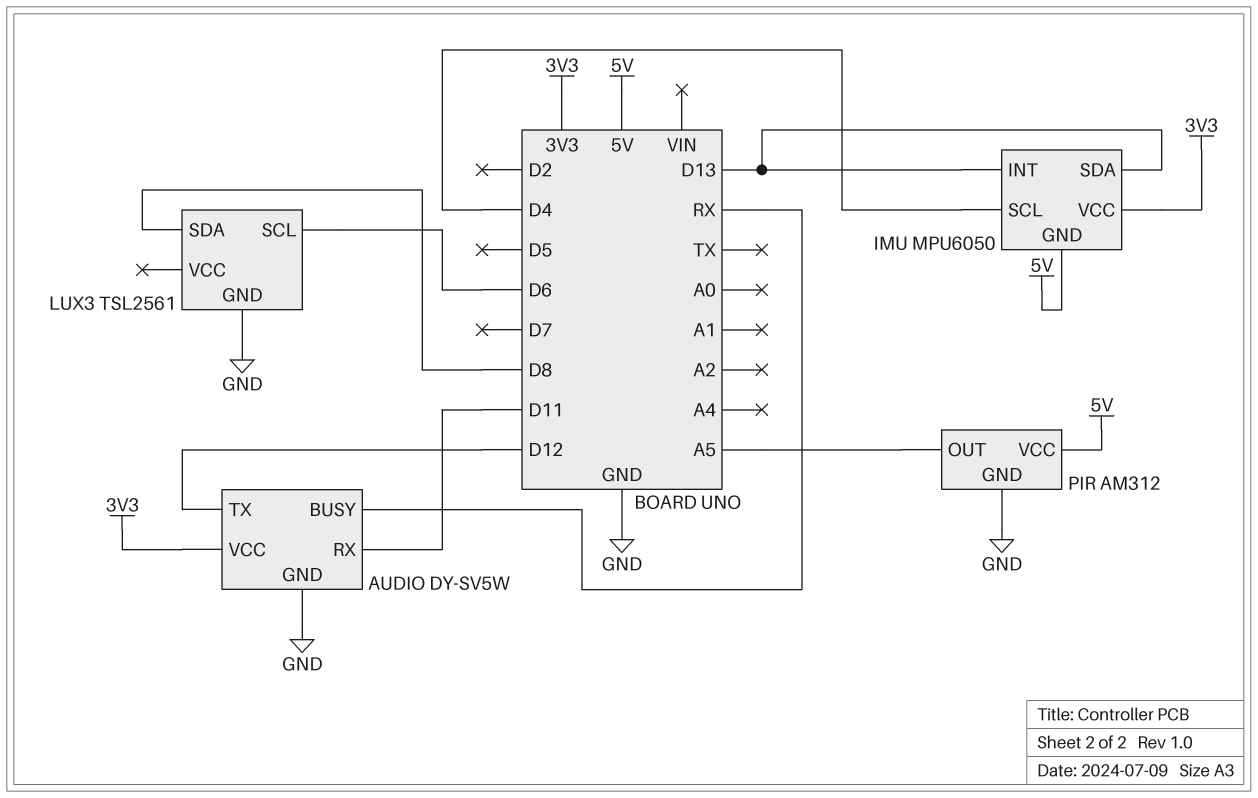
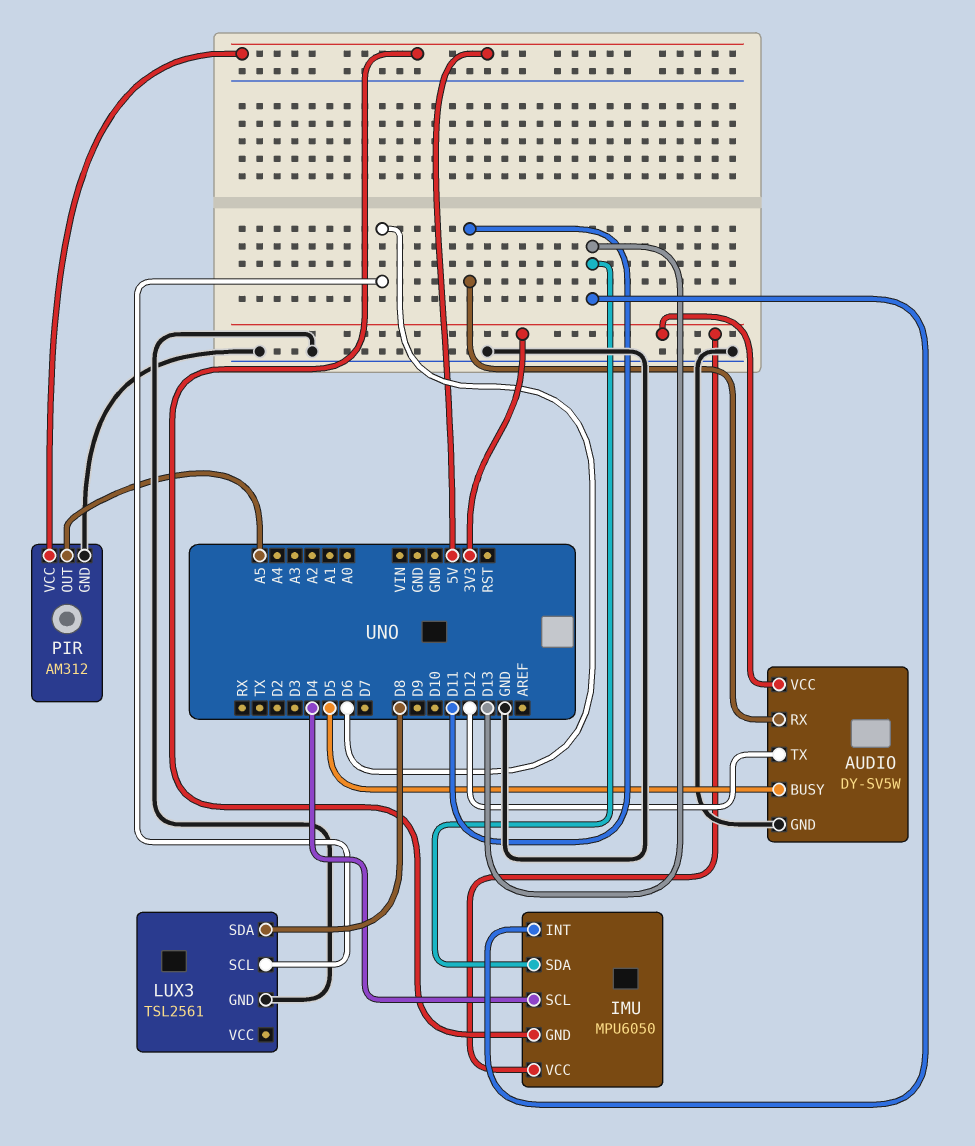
AUDIO pin BUSY: RX -> D5

